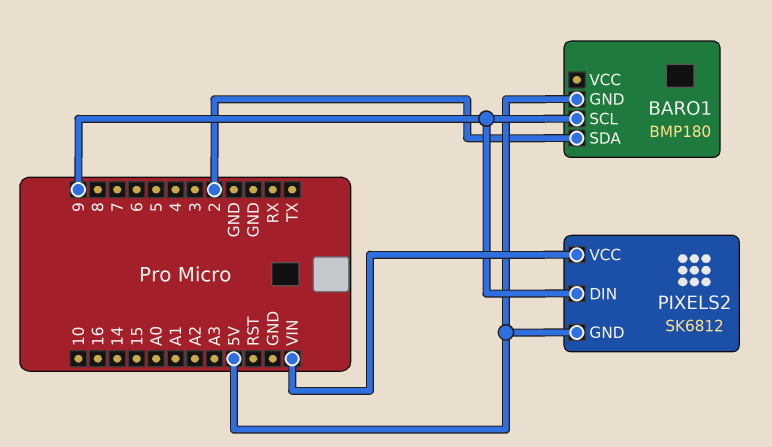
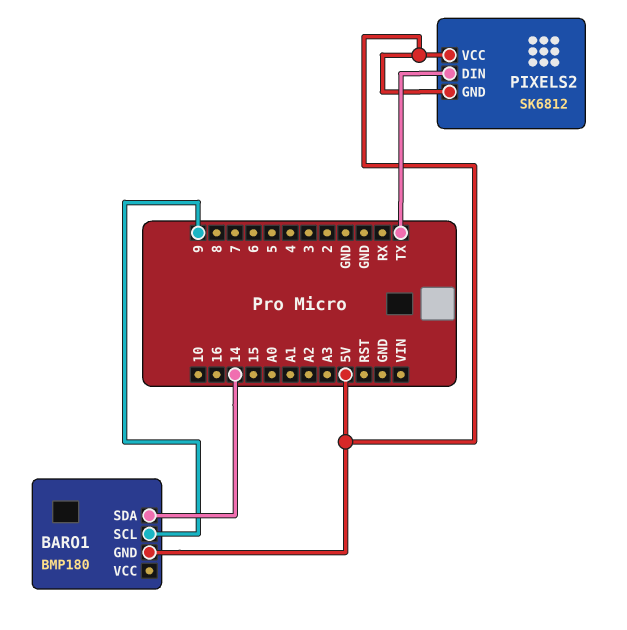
BARO1 pin SDA: 2 -> 14
PIXELS2 pin DIN: 9 -> TX
PIXELS2 pin VCC: VIN -> 5V

